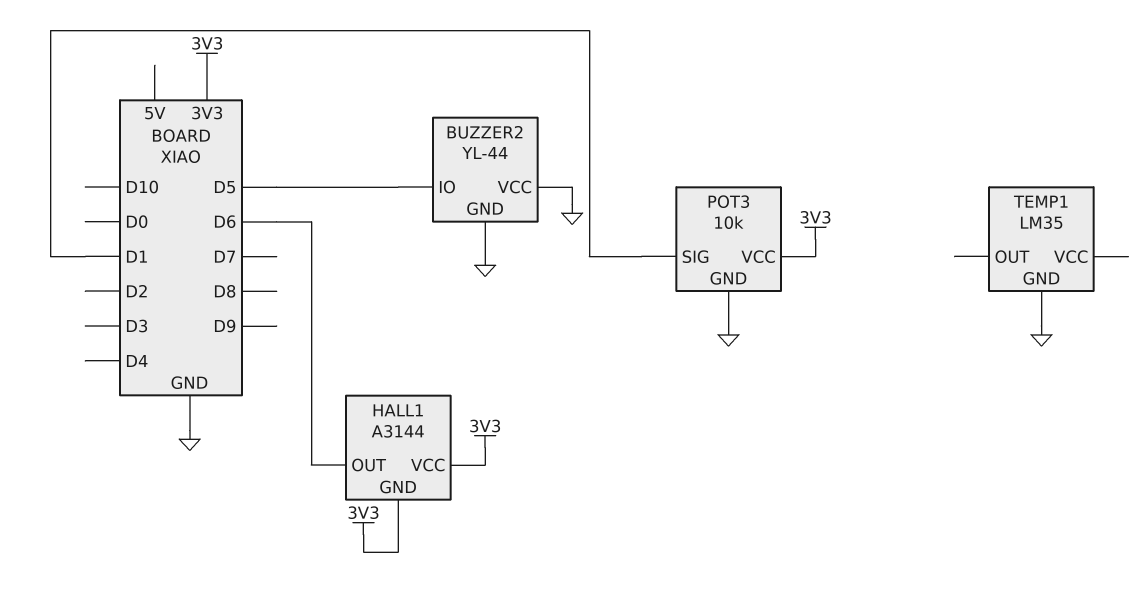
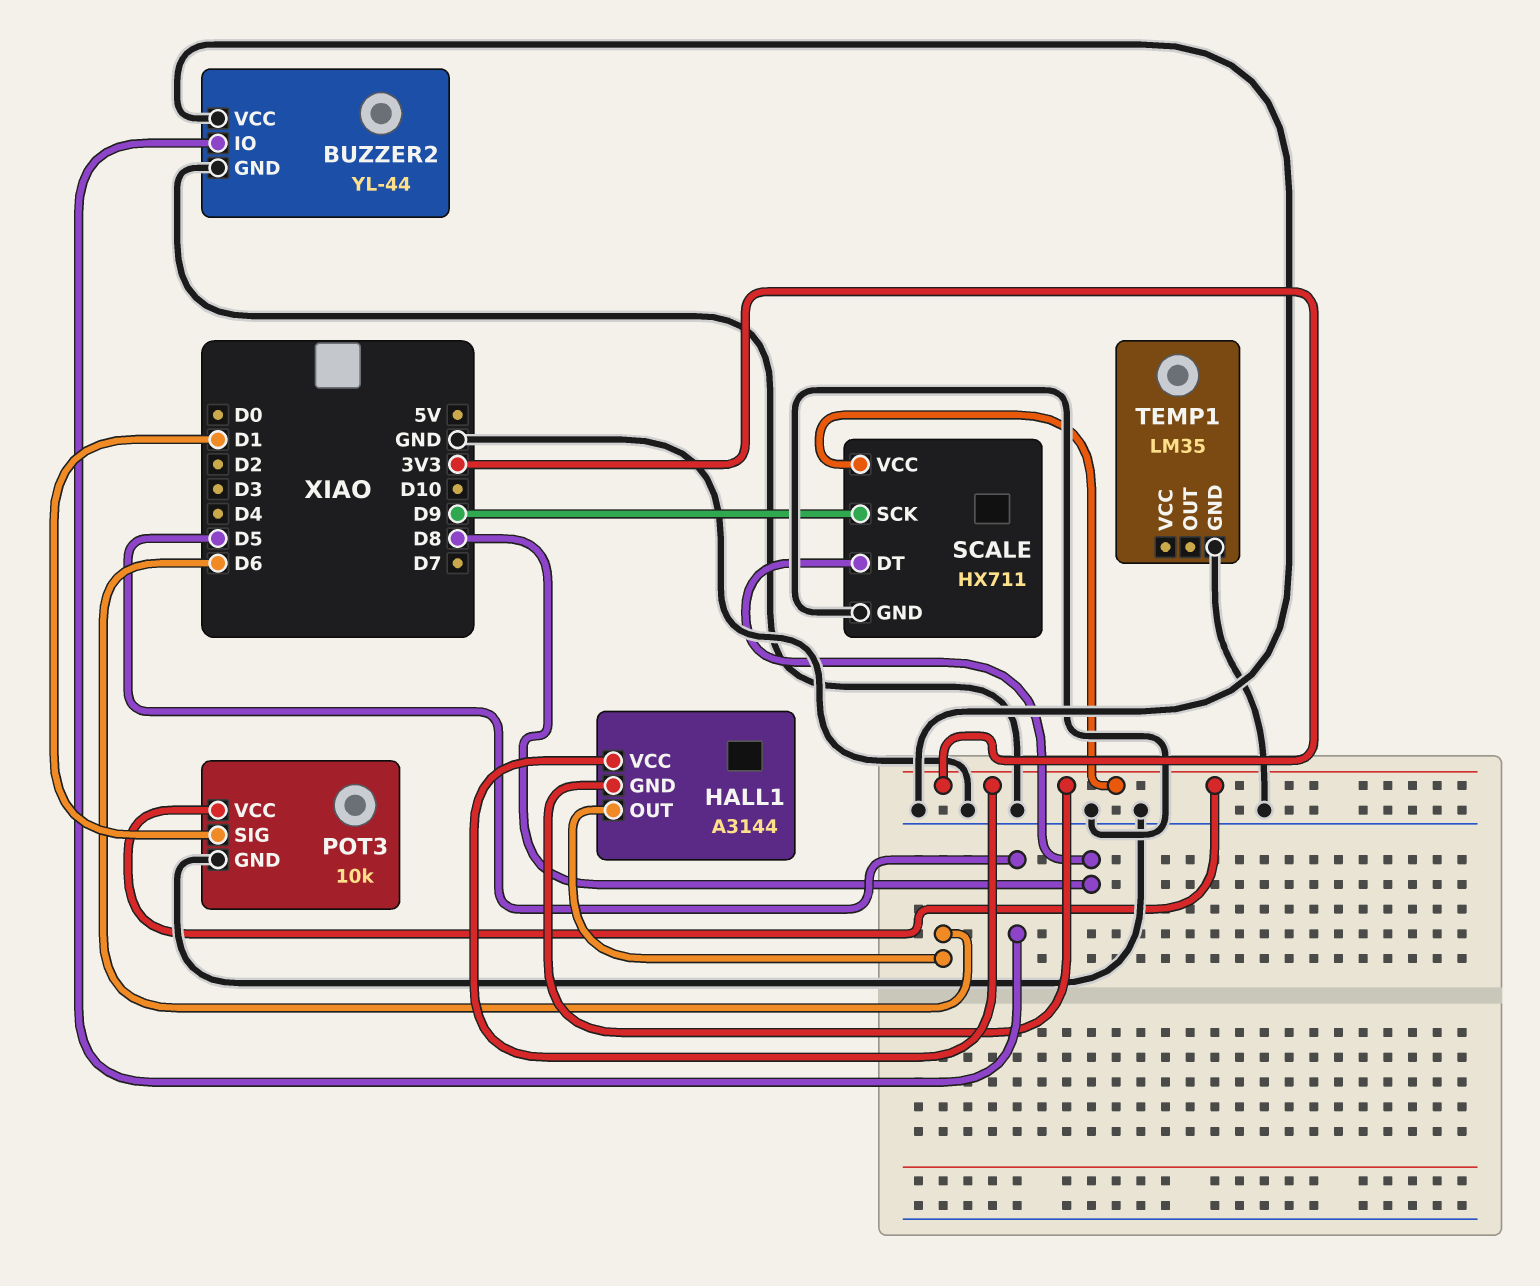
SCALE: none -> HX711
SCALE pin DT: none -> D8
SCALE pin GND: none -> GND
SCALE pin SCK: none -> D9
SCALE pin VCC: none -> 3V3

